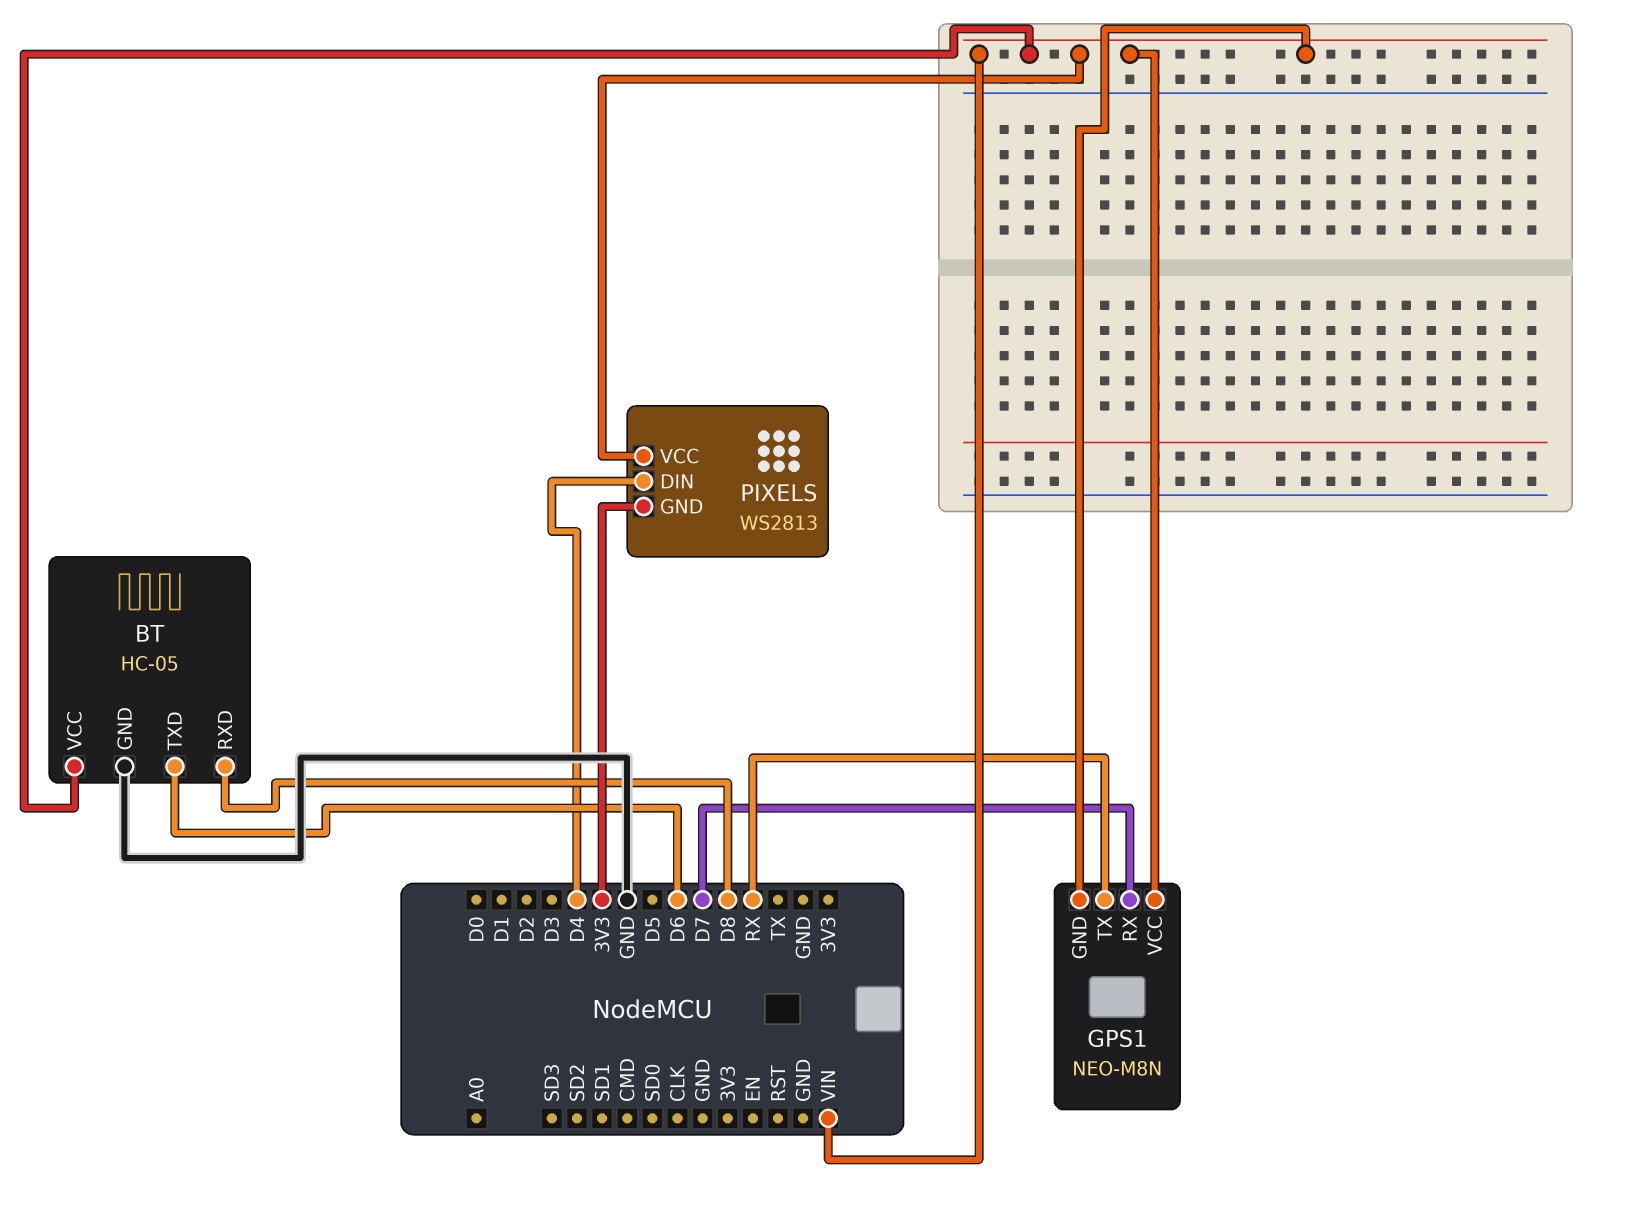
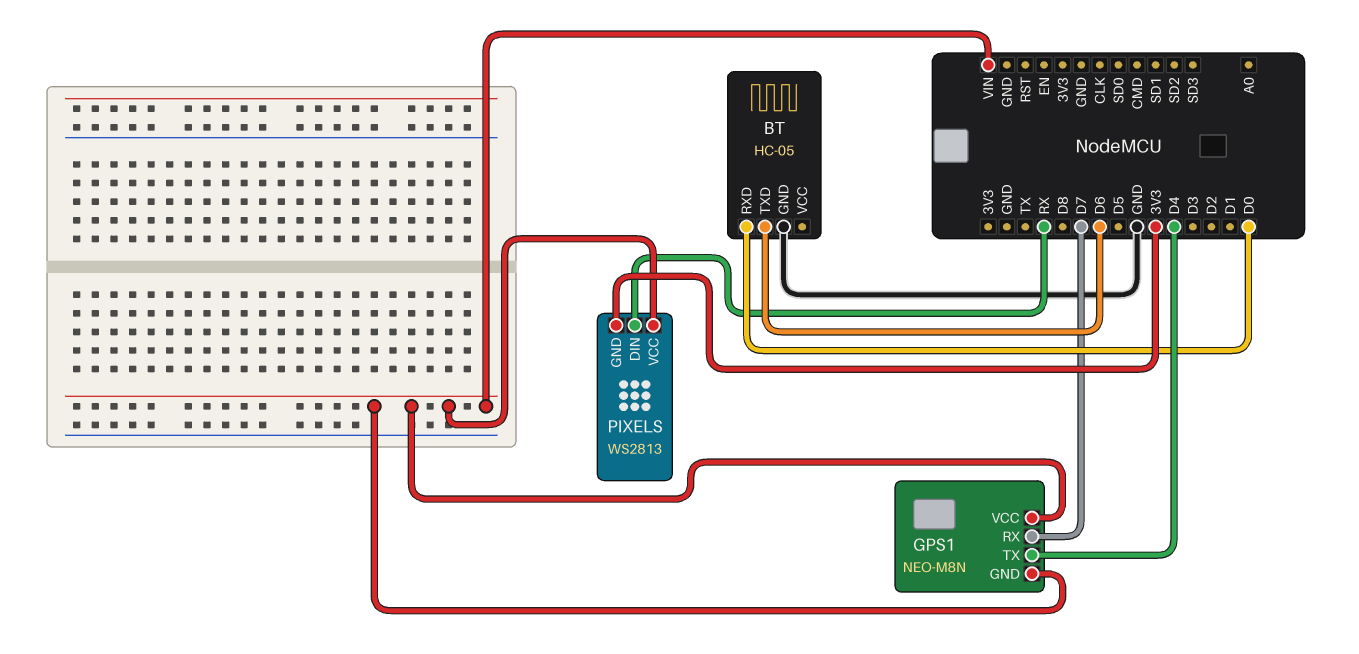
BT pin RXD: D8 -> D0
BT pin VCC: VIN -> none
GPS1 pin TX: RX -> D4
PIXELS pin DIN: D4 -> RX

